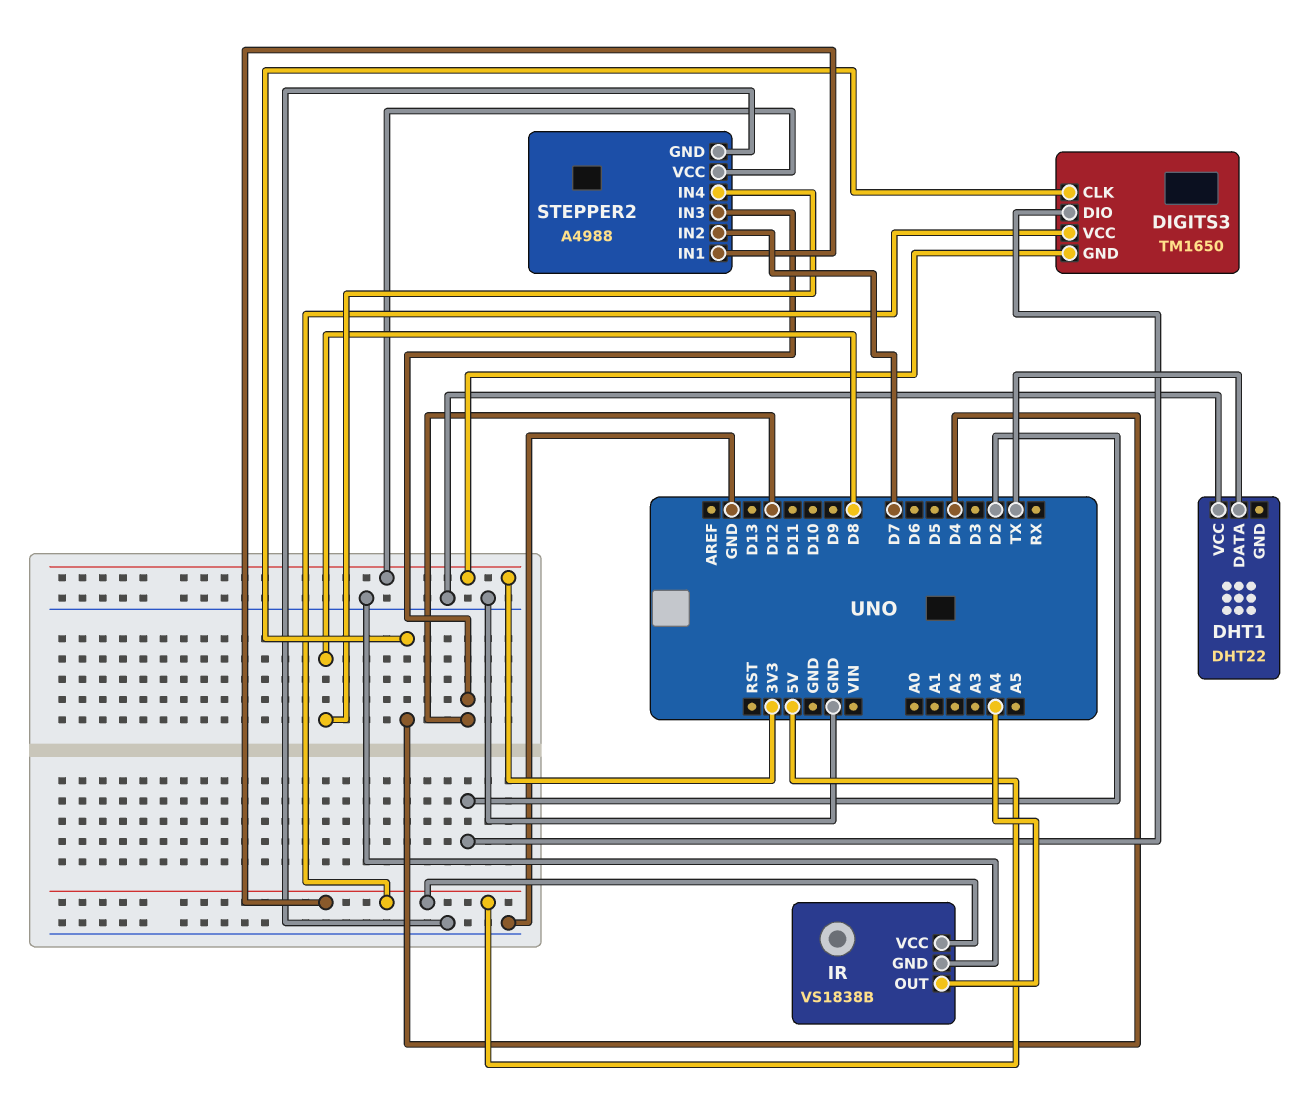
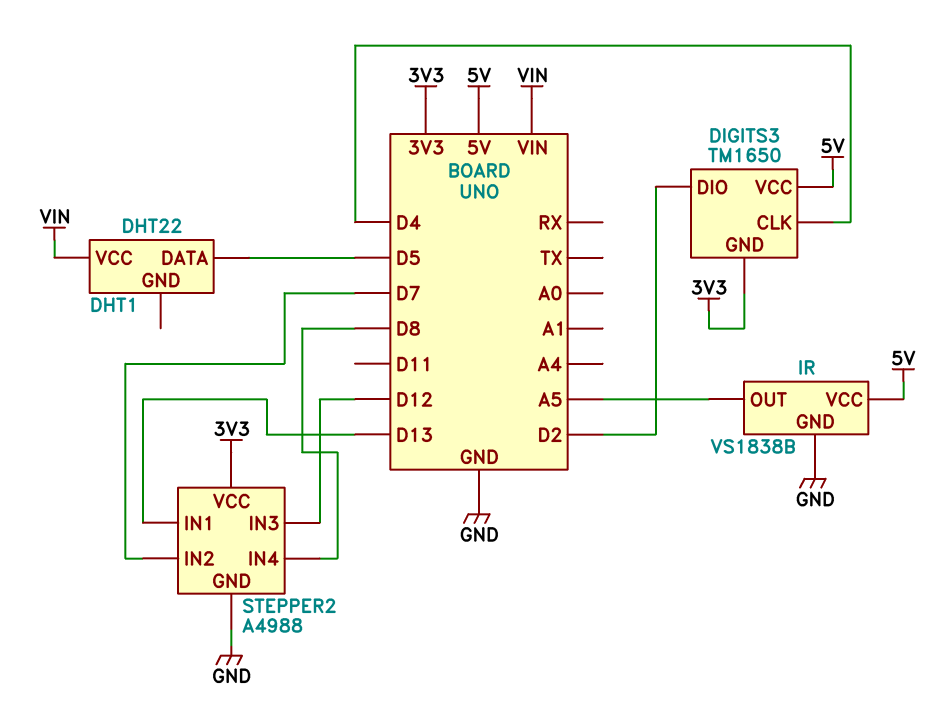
DHT1 pin DATA: TX -> D5
DHT1 pin VCC: GND -> VIN
IR pin OUT: A4 -> A5
STEPPER2 pin IN1: 5V -> D13

